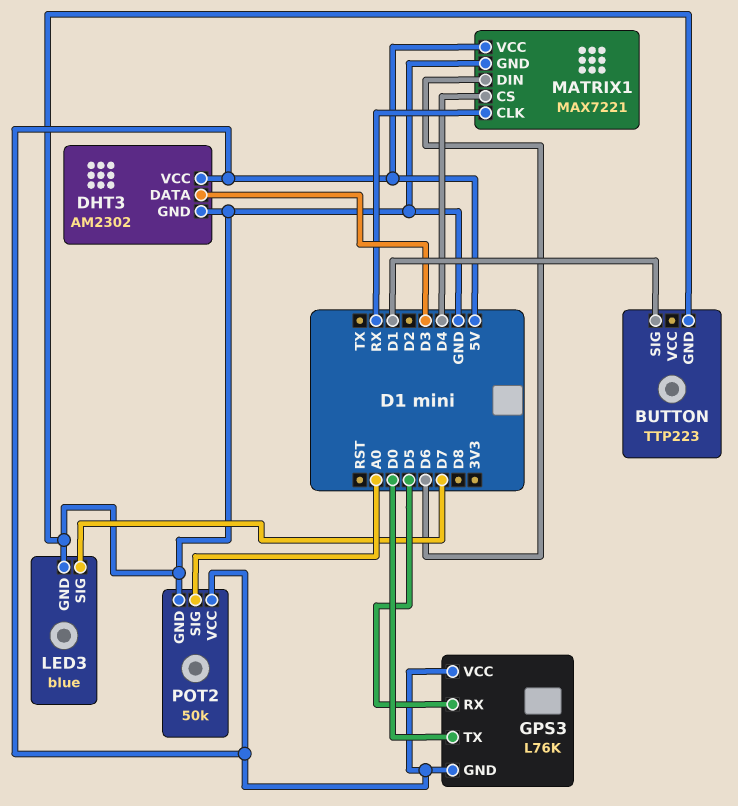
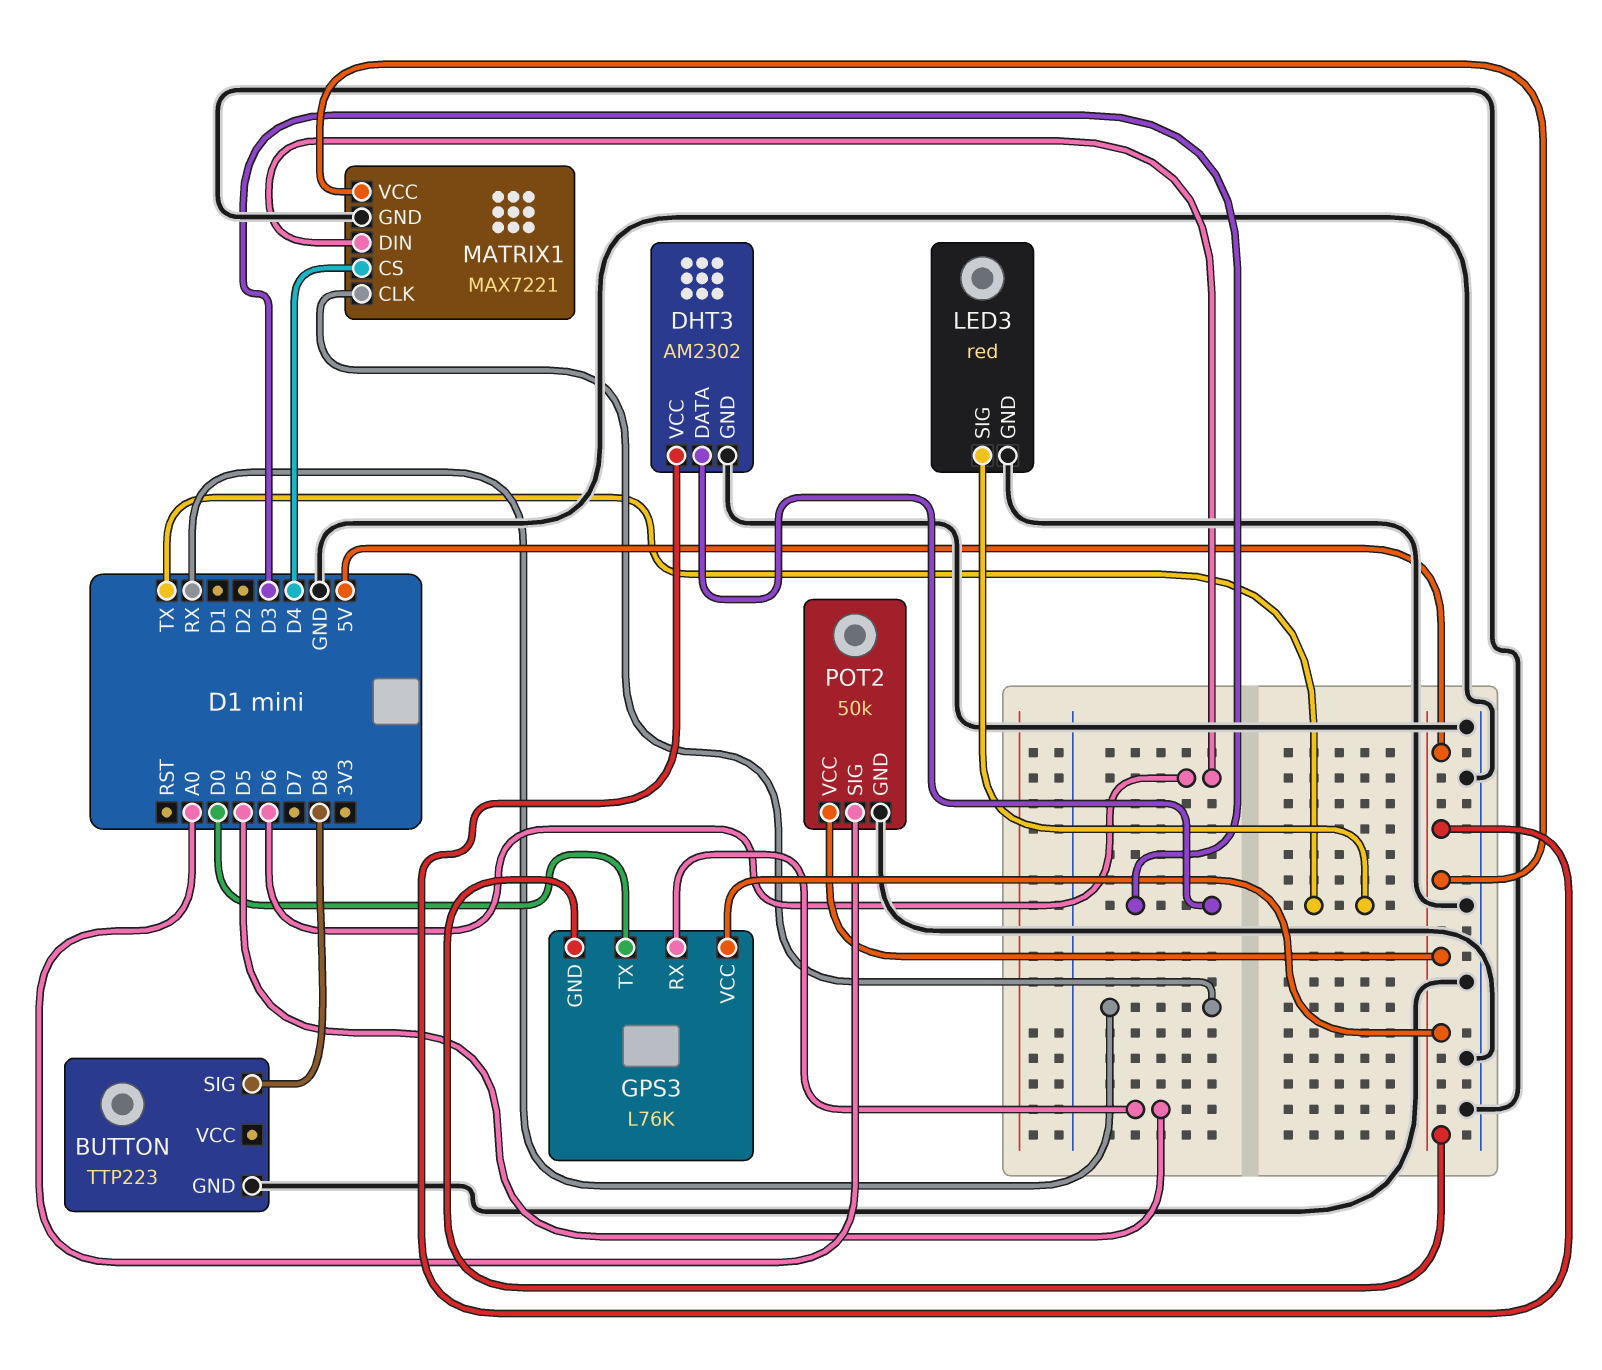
BUTTON pin SIG: D1 -> D8
LED3: blue -> red
LED3 pin SIG: D7 -> TX

